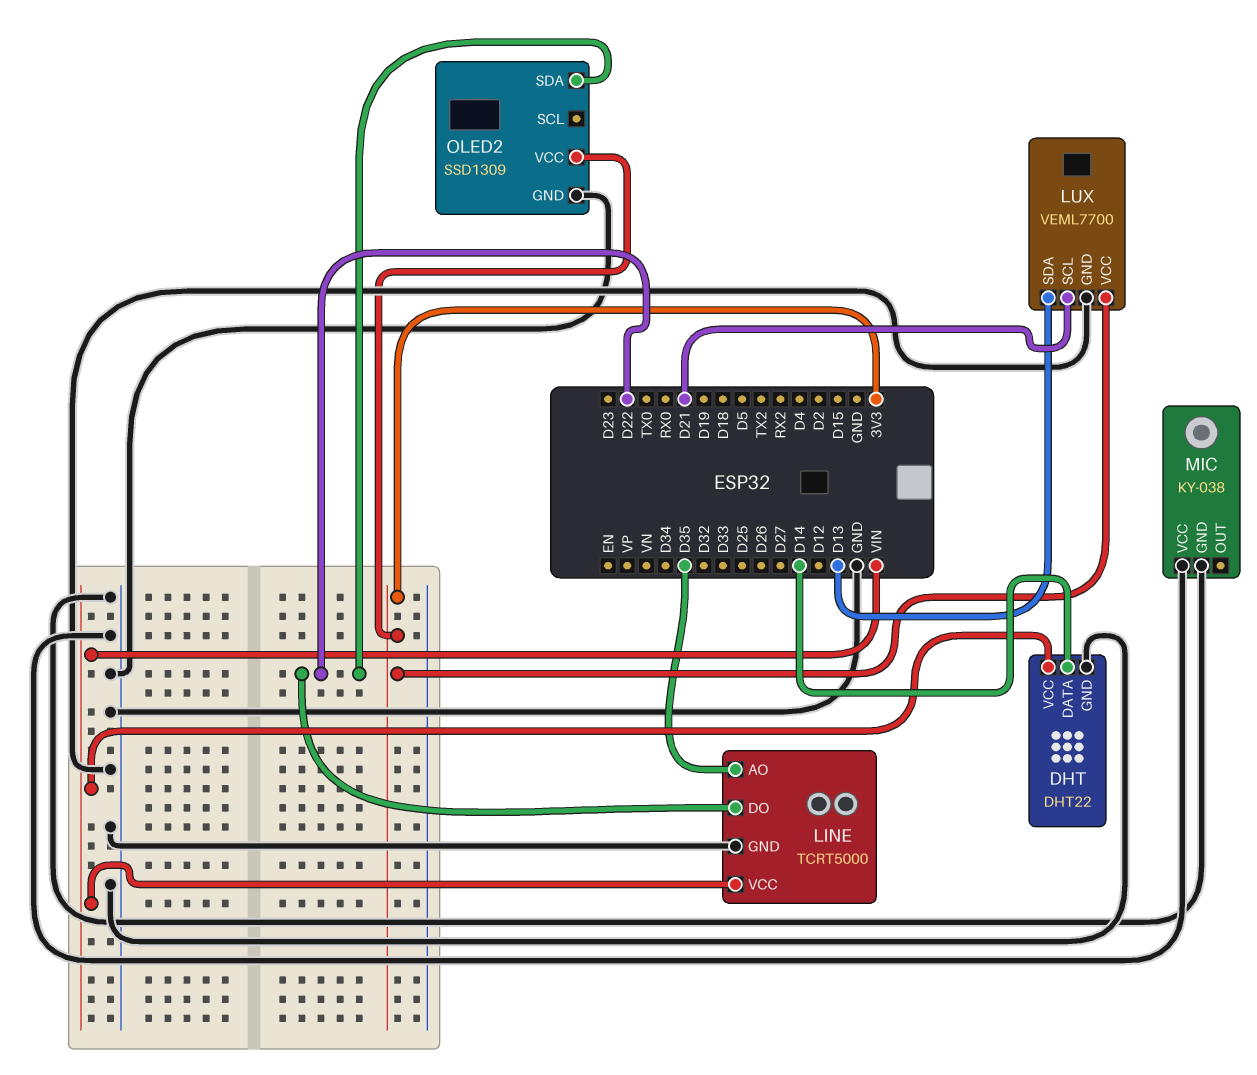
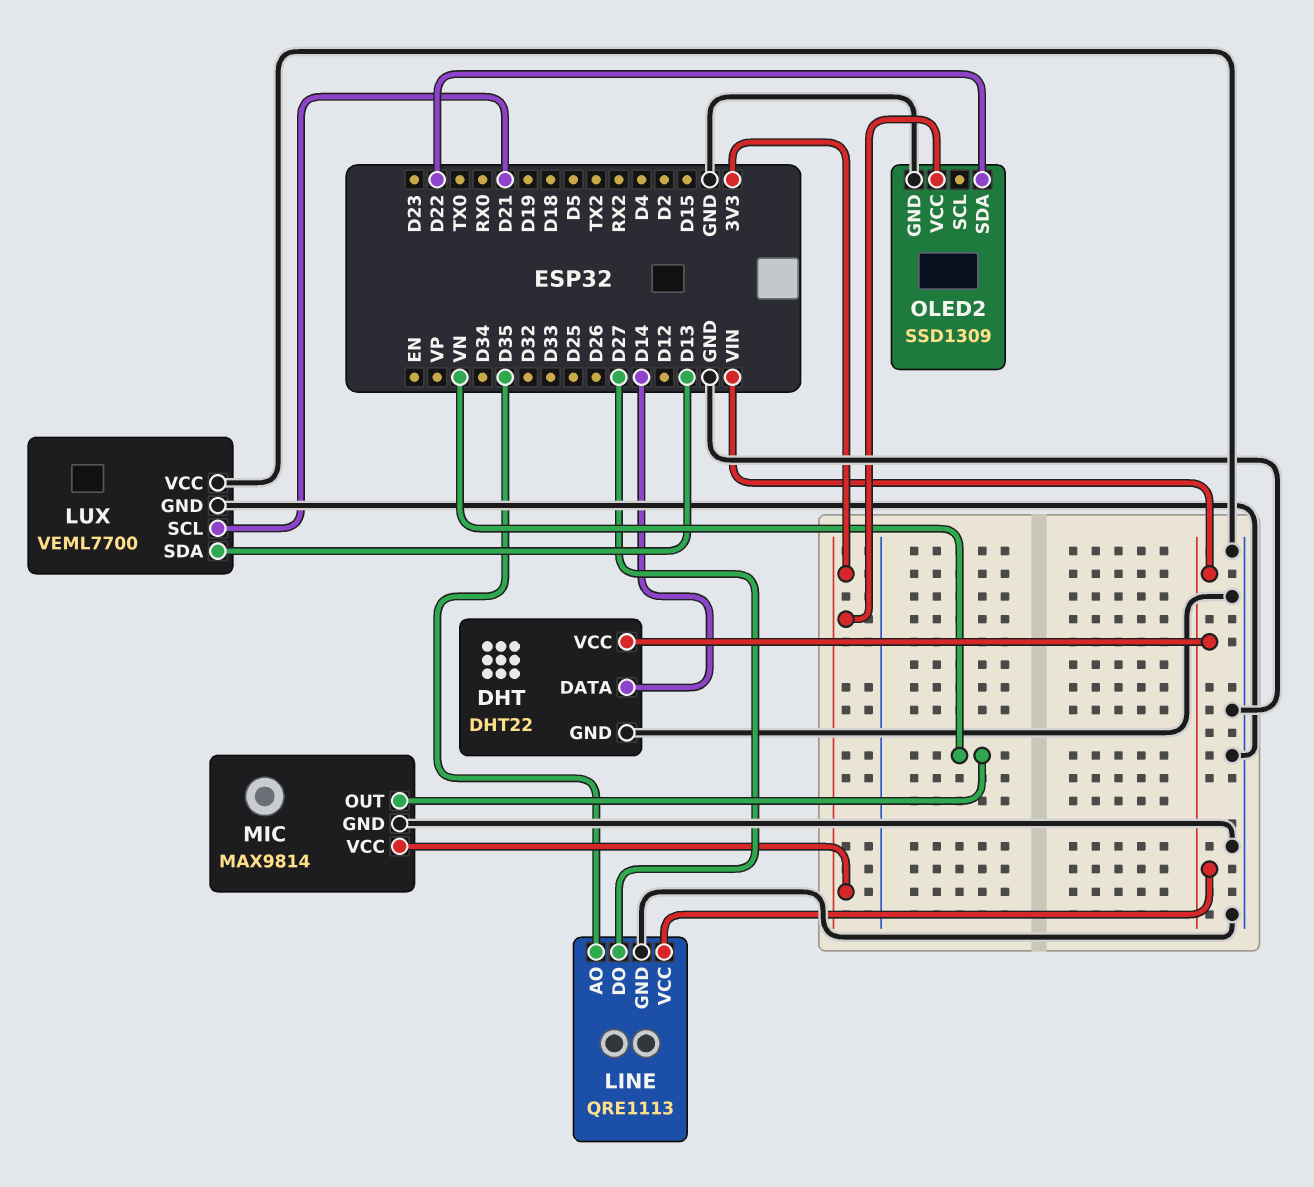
LINE: TCRT5000 -> QRE1113
LINE pin DO: D22 -> D27
LUX pin VCC: 3V3 -> GND
MIC: KY-038 -> MAX9814
MIC pin OUT: none -> VN
MIC pin VCC: GND -> 3V3

